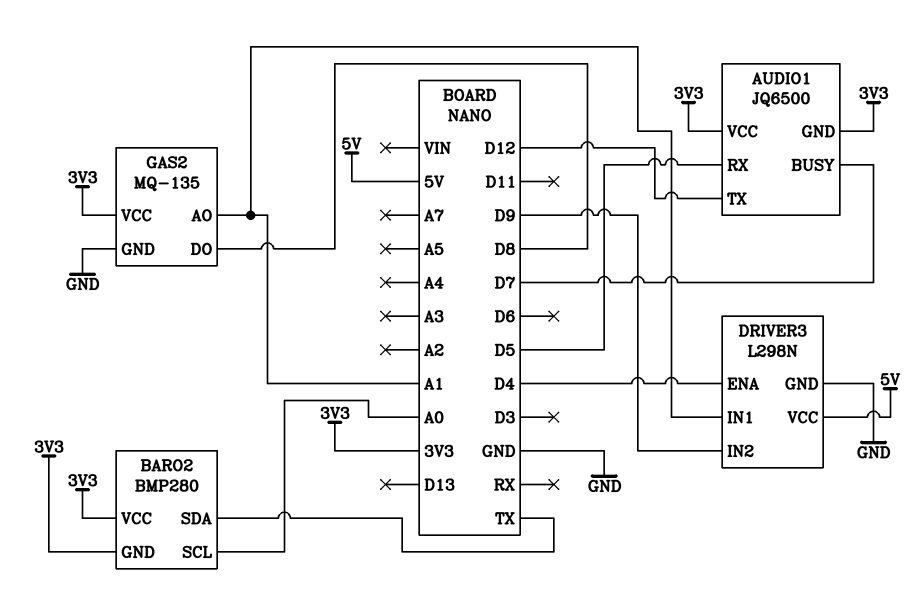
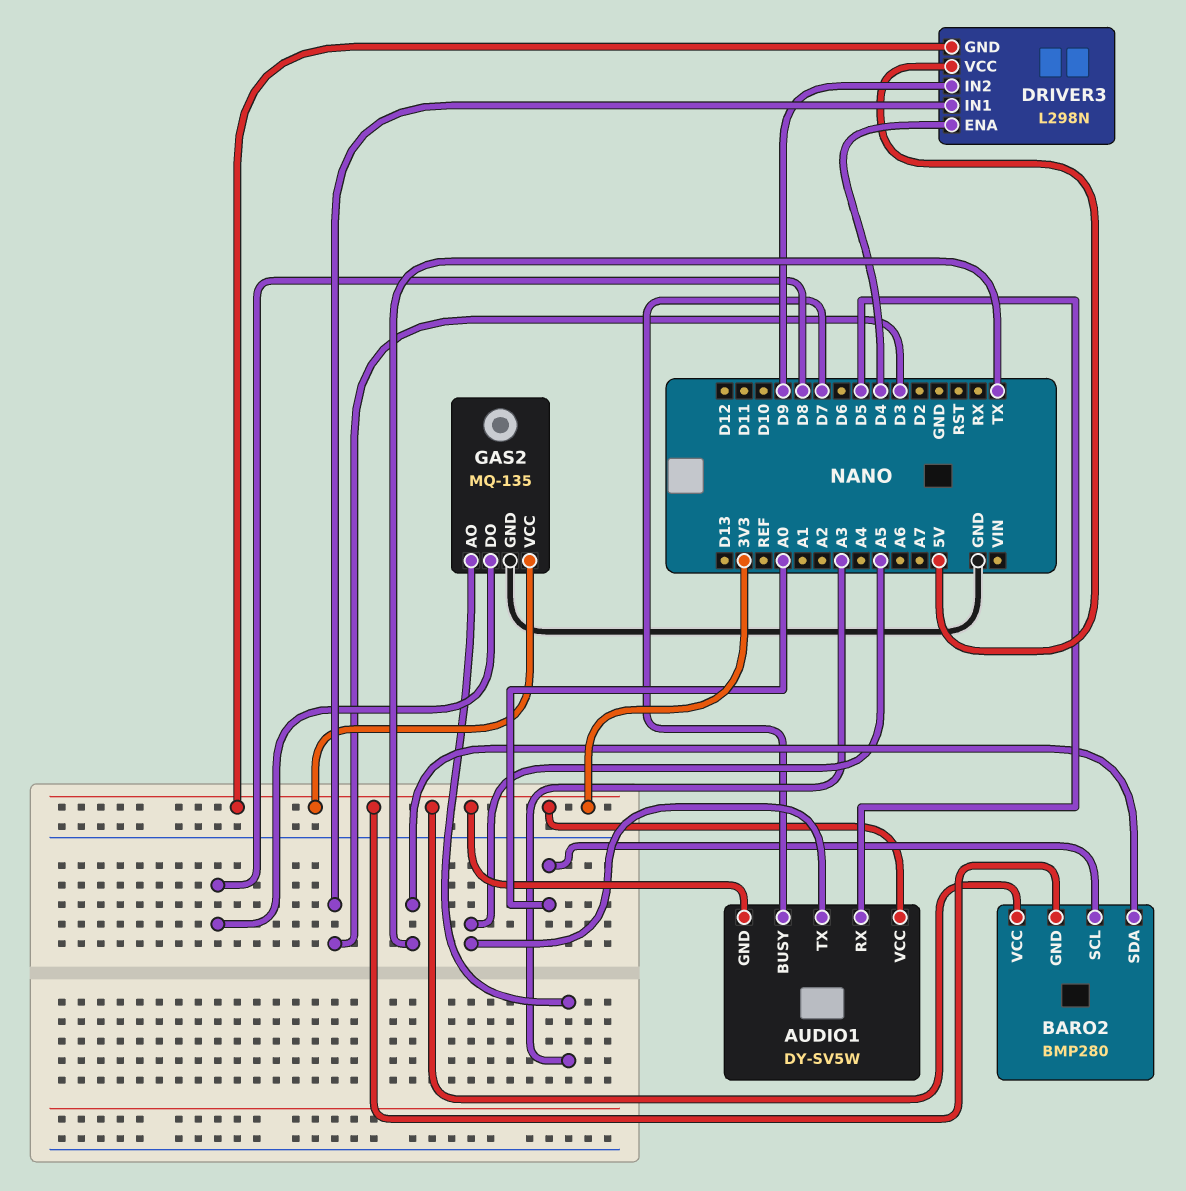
AUDIO1: JQ6500 -> DY-SV5W
AUDIO1 pin TX: D12 -> A5
DRIVER3 pin GND: GND -> 3V3
DRIVER3 pin IN1: A1 -> D3
GAS2 pin AO: A1 -> A3

